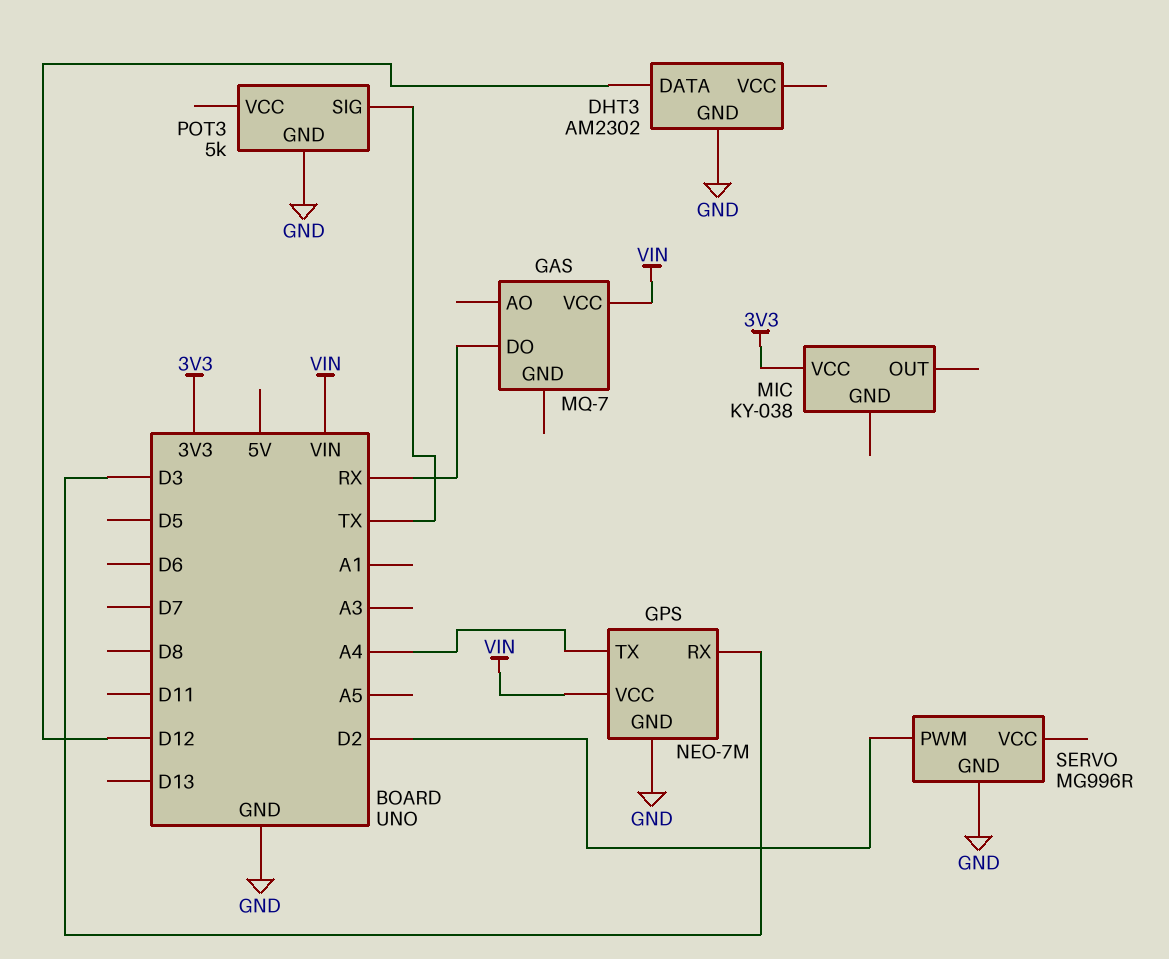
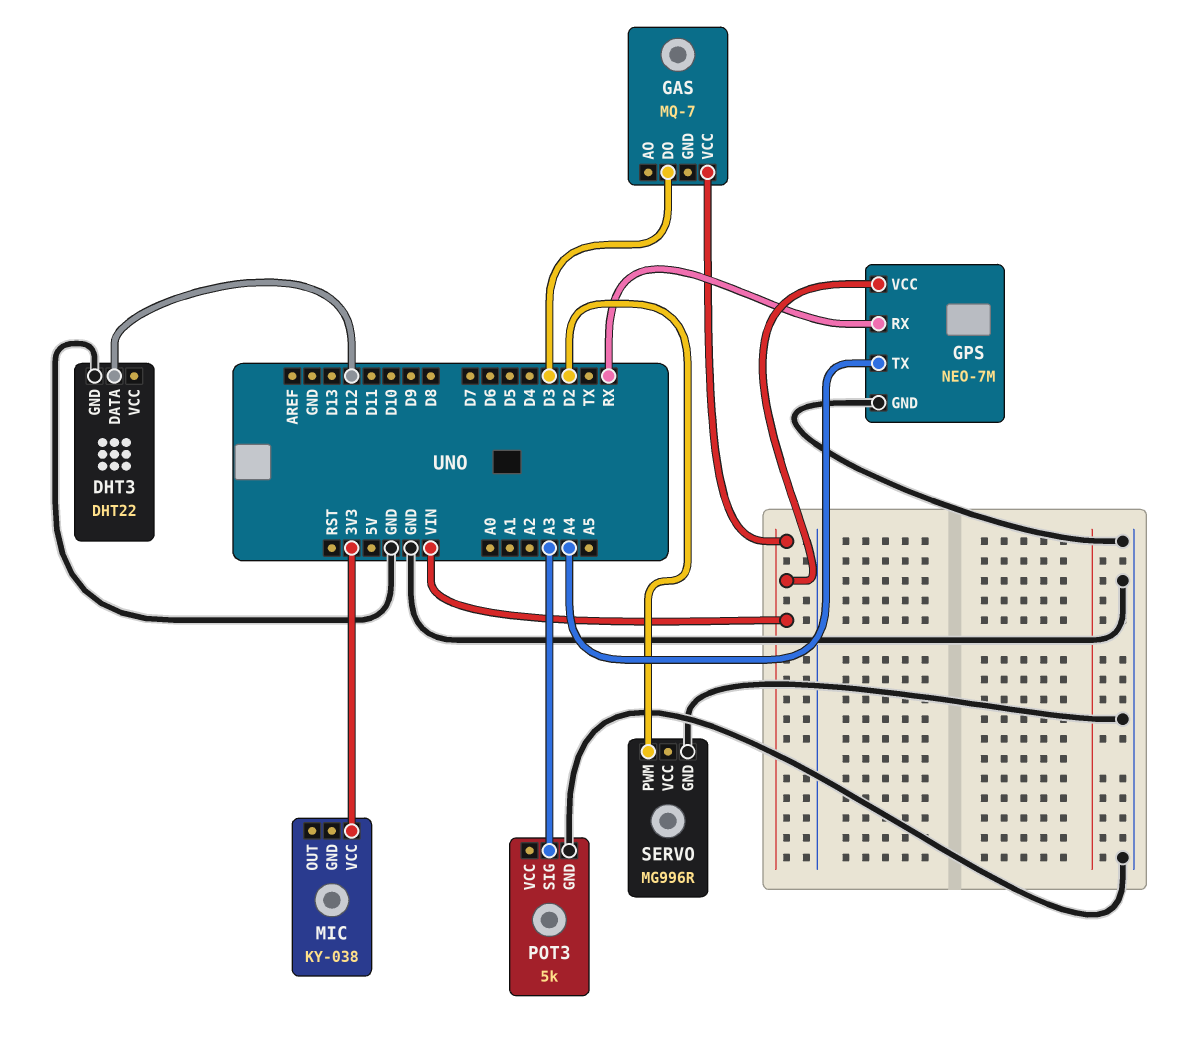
DHT3: AM2302 -> DHT22
GAS pin DO: RX -> D3
GPS pin RX: D3 -> RX
POT3 pin SIG: TX -> A3

